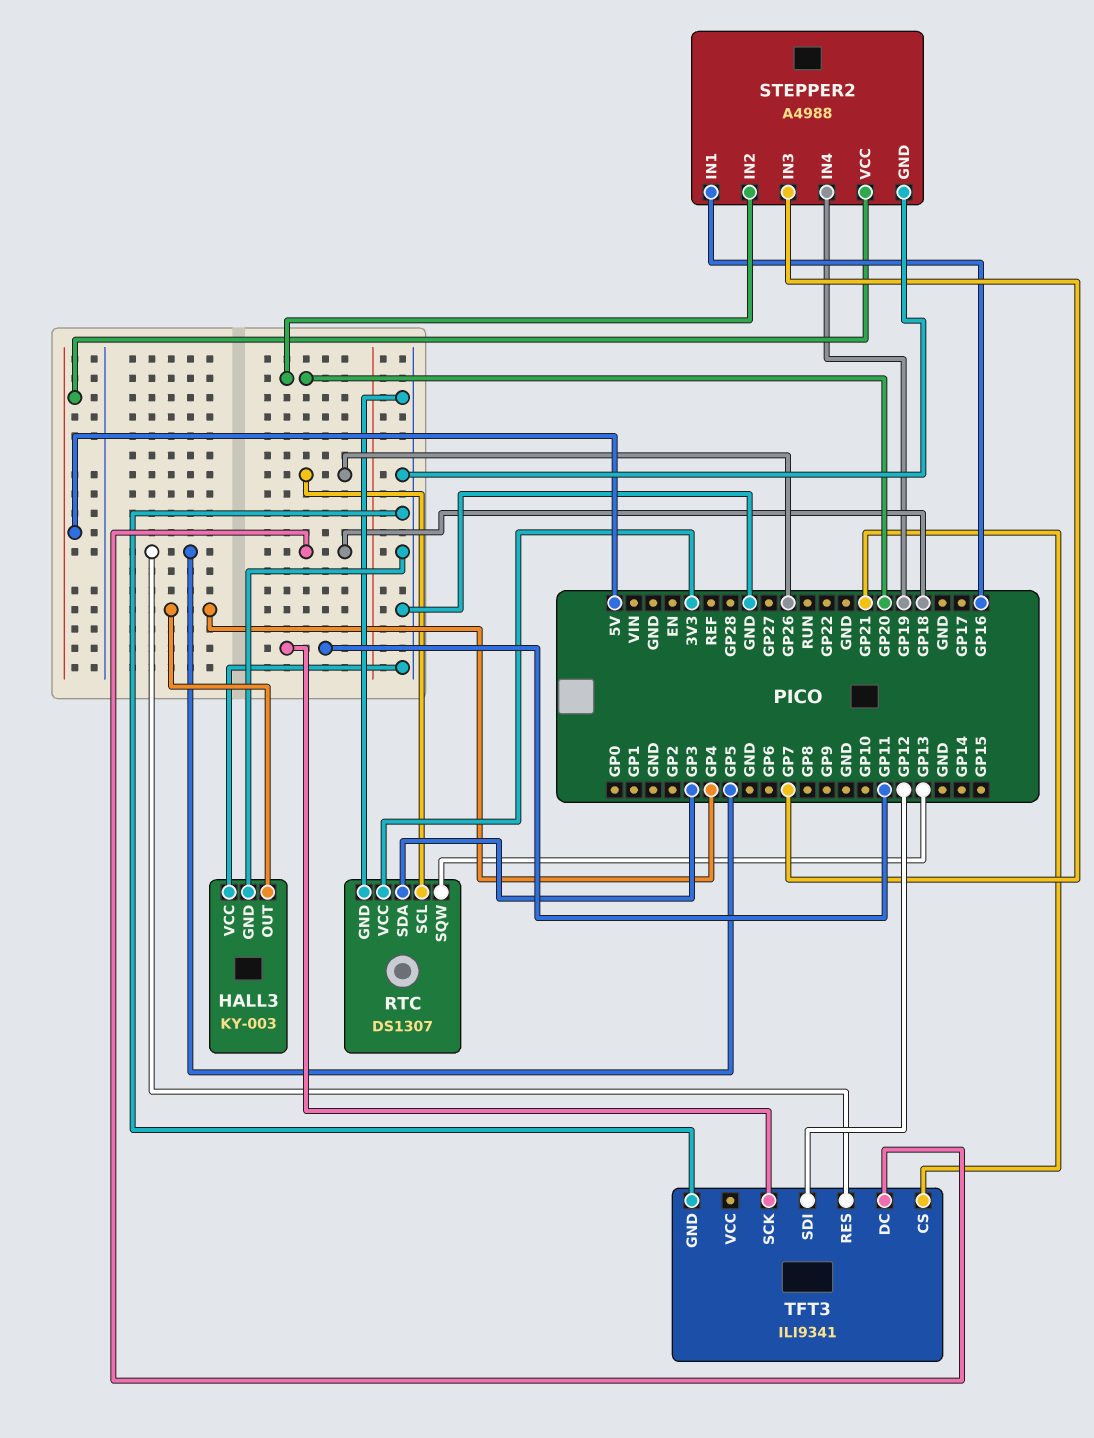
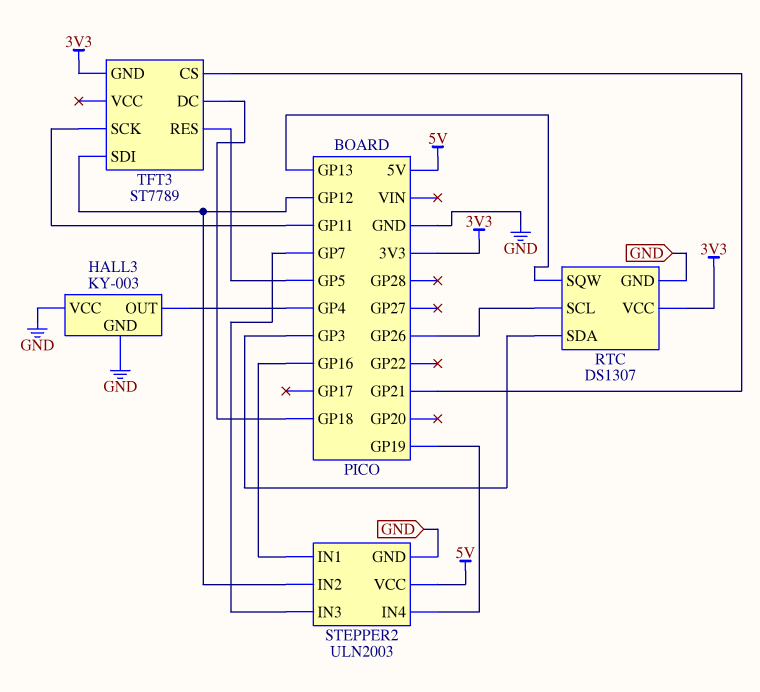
STEPPER2: A4988 -> ULN2003
STEPPER2 pin IN2: GP20 -> GP12
TFT3: ILI9341 -> ST7789
TFT3 pin GND: GND -> 3V3

